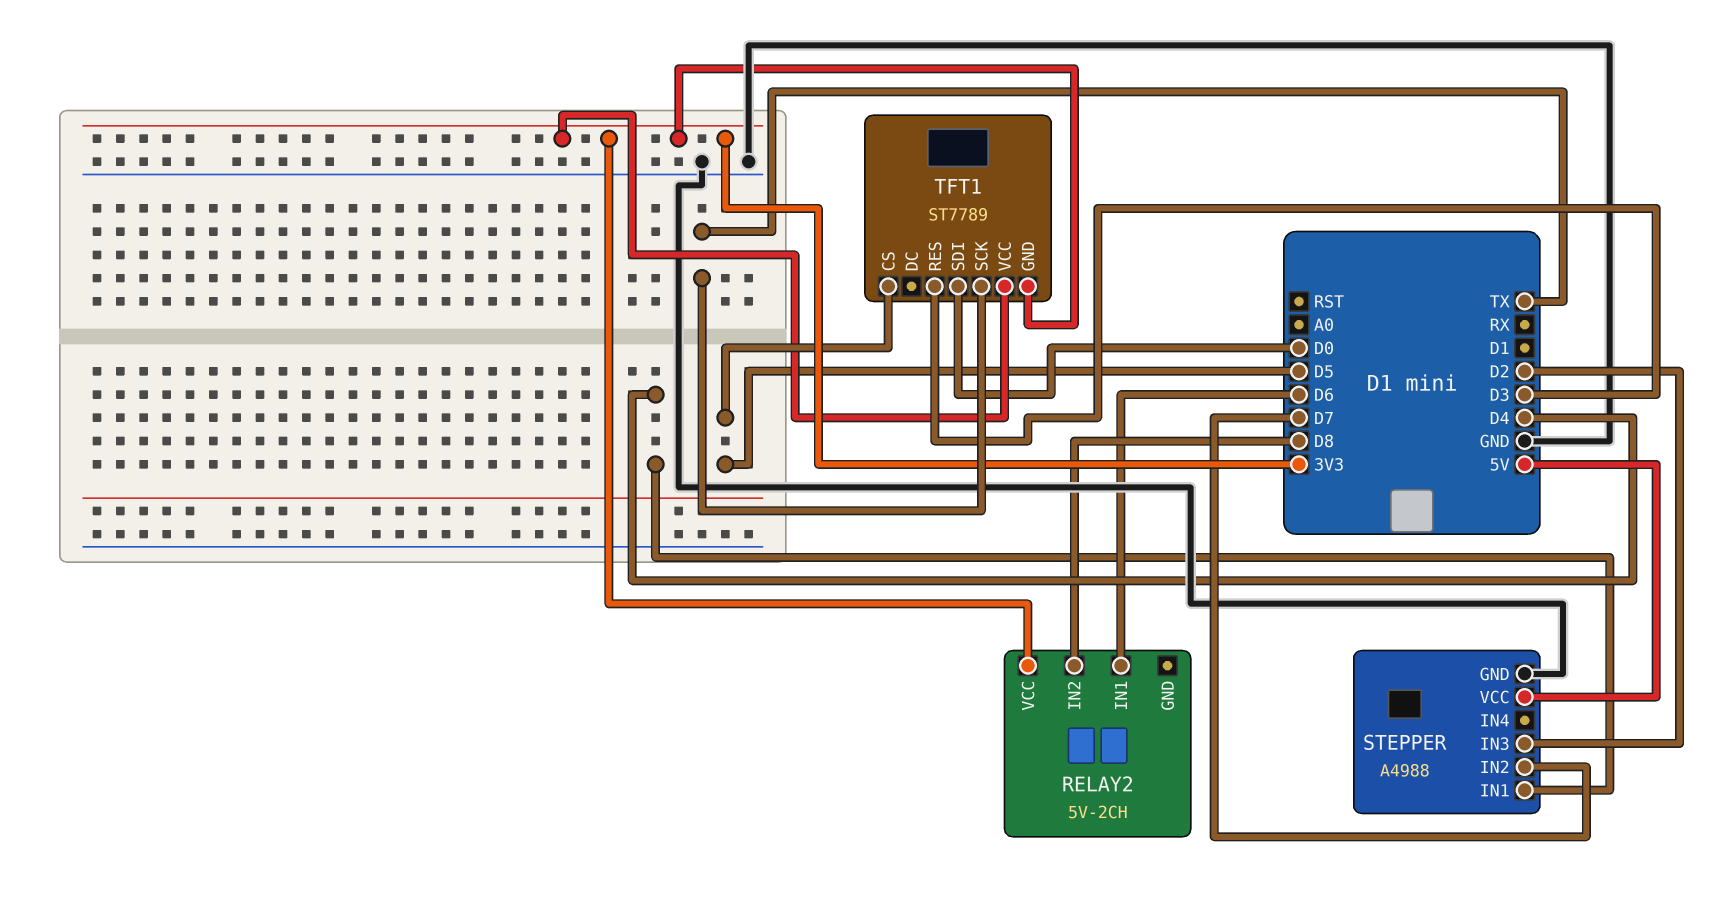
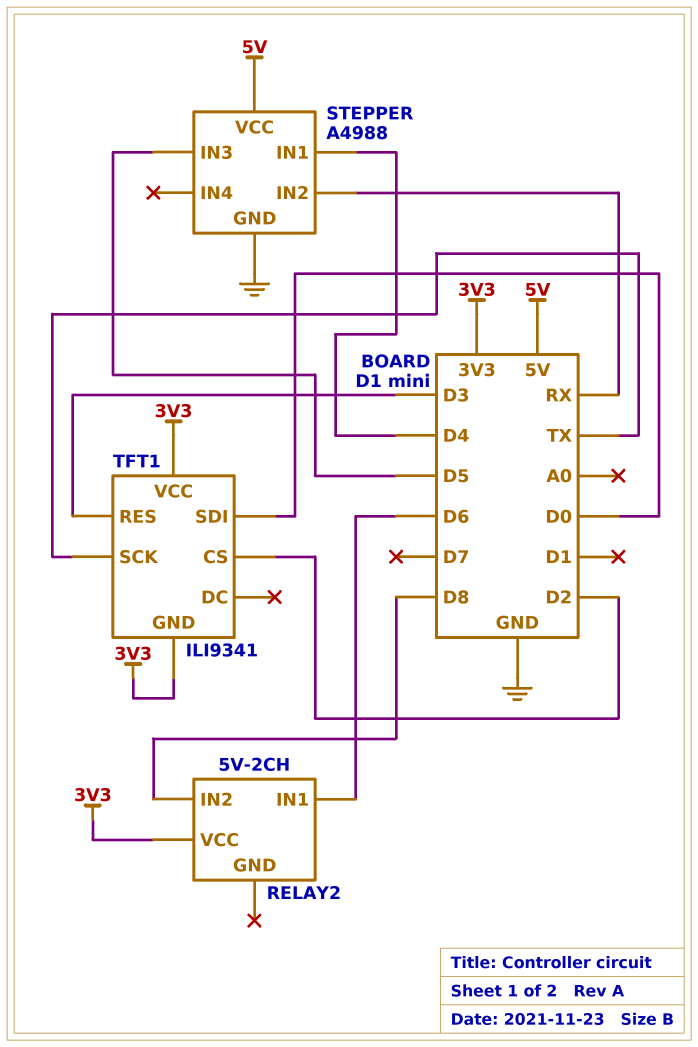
STEPPER pin IN2: D7 -> RX
STEPPER pin IN3: D2 -> D5
TFT1: ST7789 -> ILI9341
TFT1 pin CS: D5 -> D2

